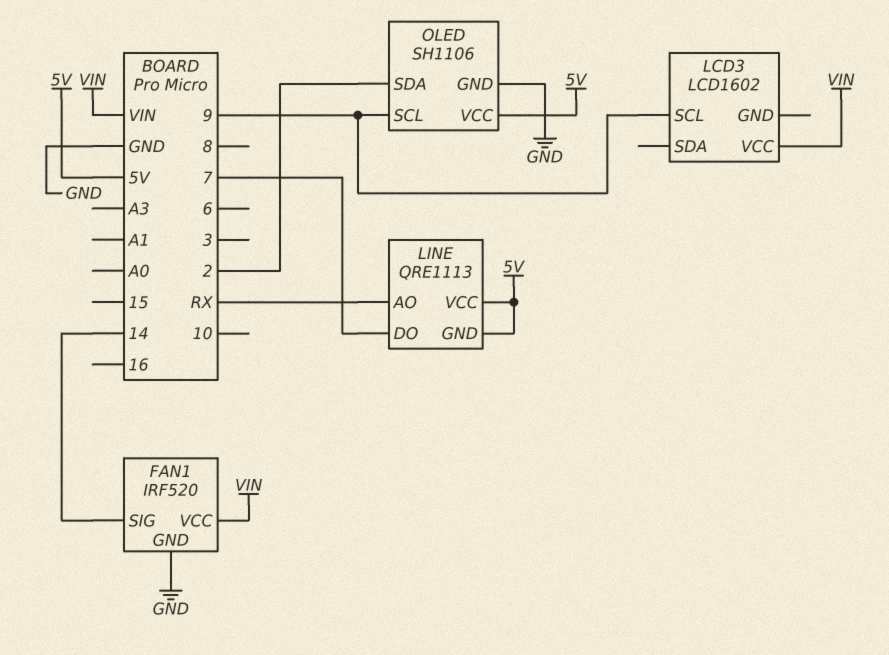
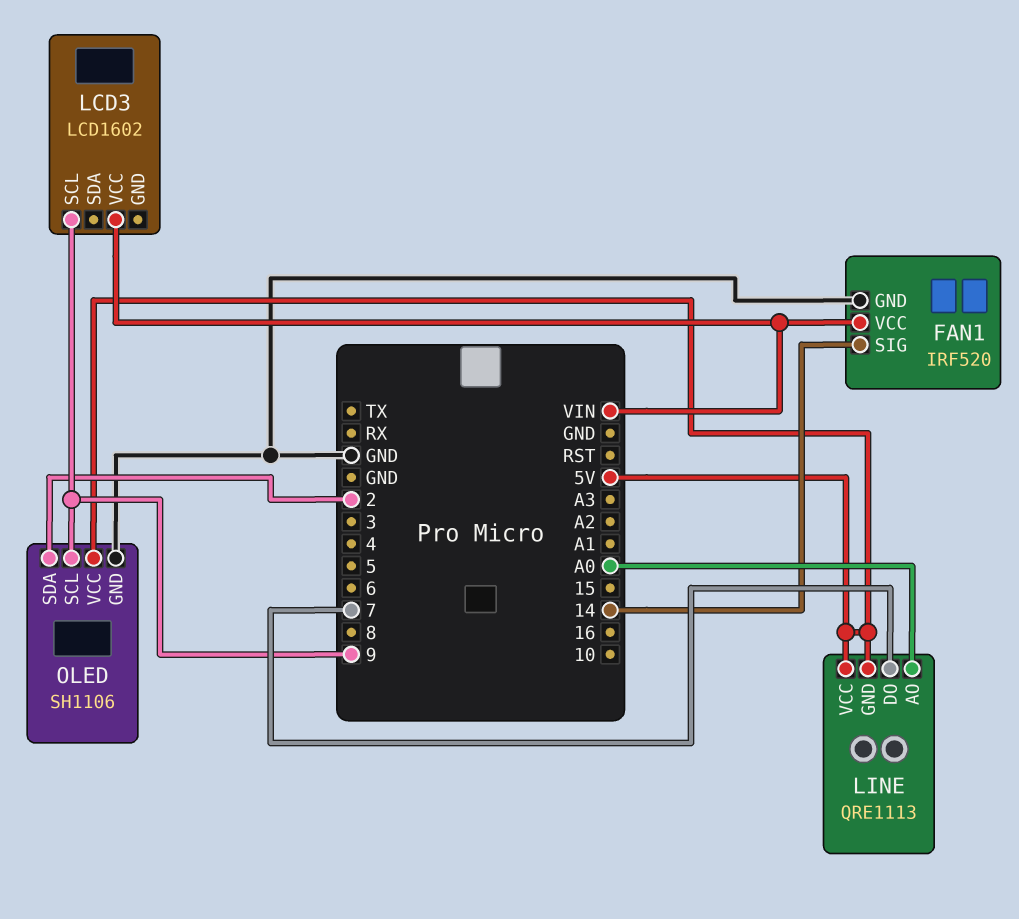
LINE pin AO: RX -> A0

